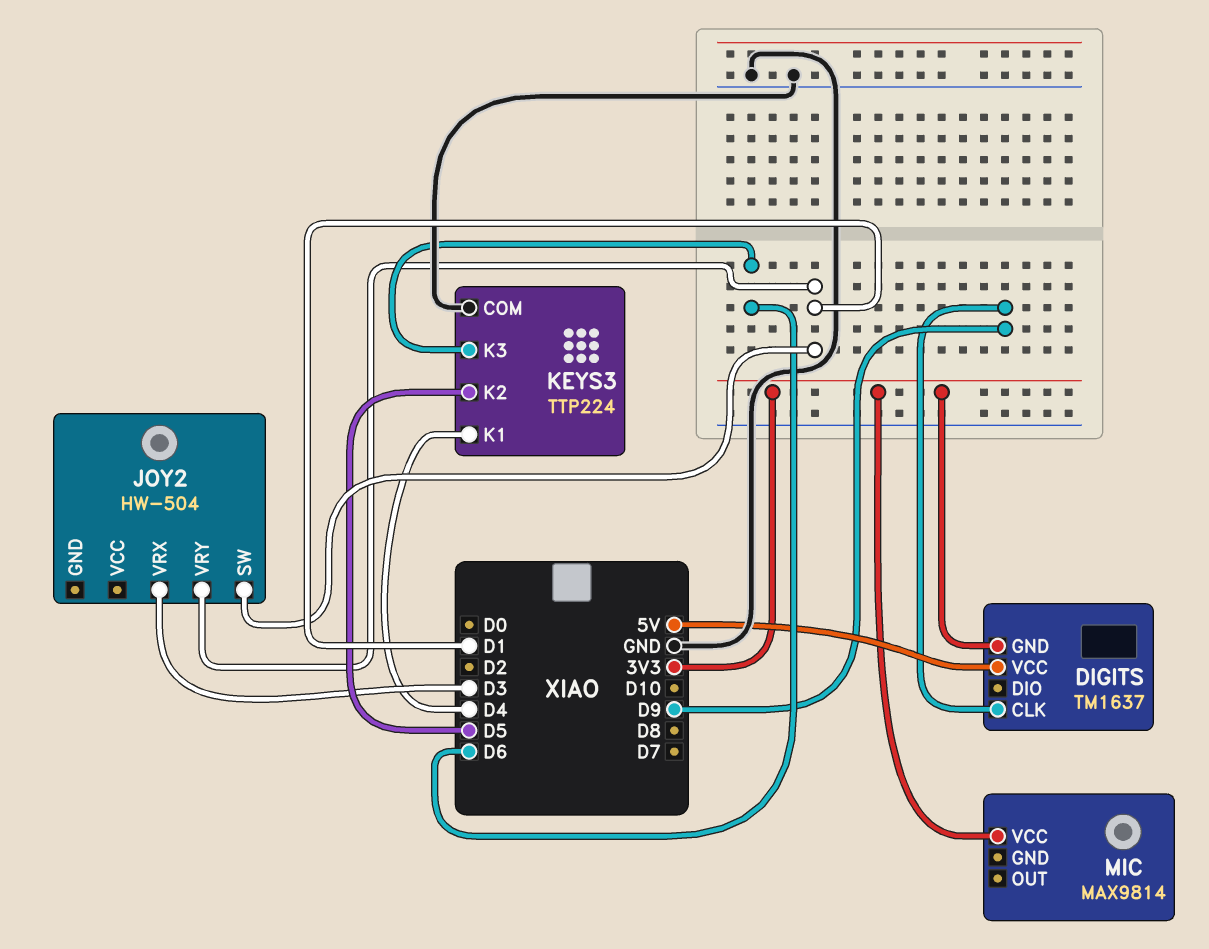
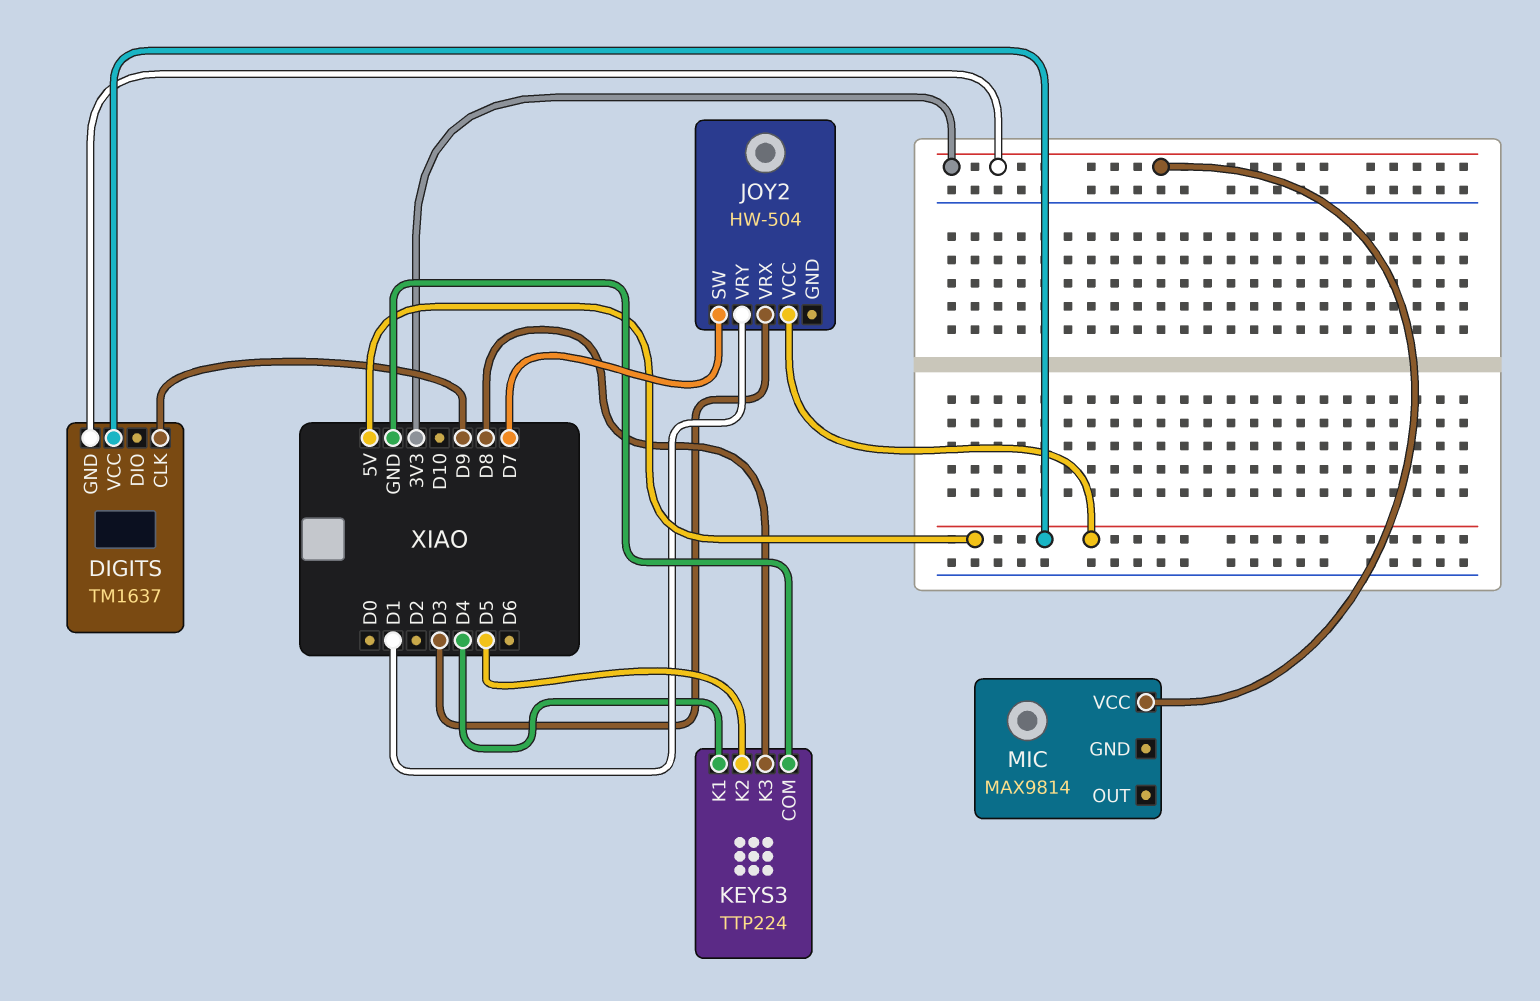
JOY2 pin SW: D1 -> D7
JOY2 pin VCC: none -> 5V
KEYS3 pin K3: D6 -> D8

